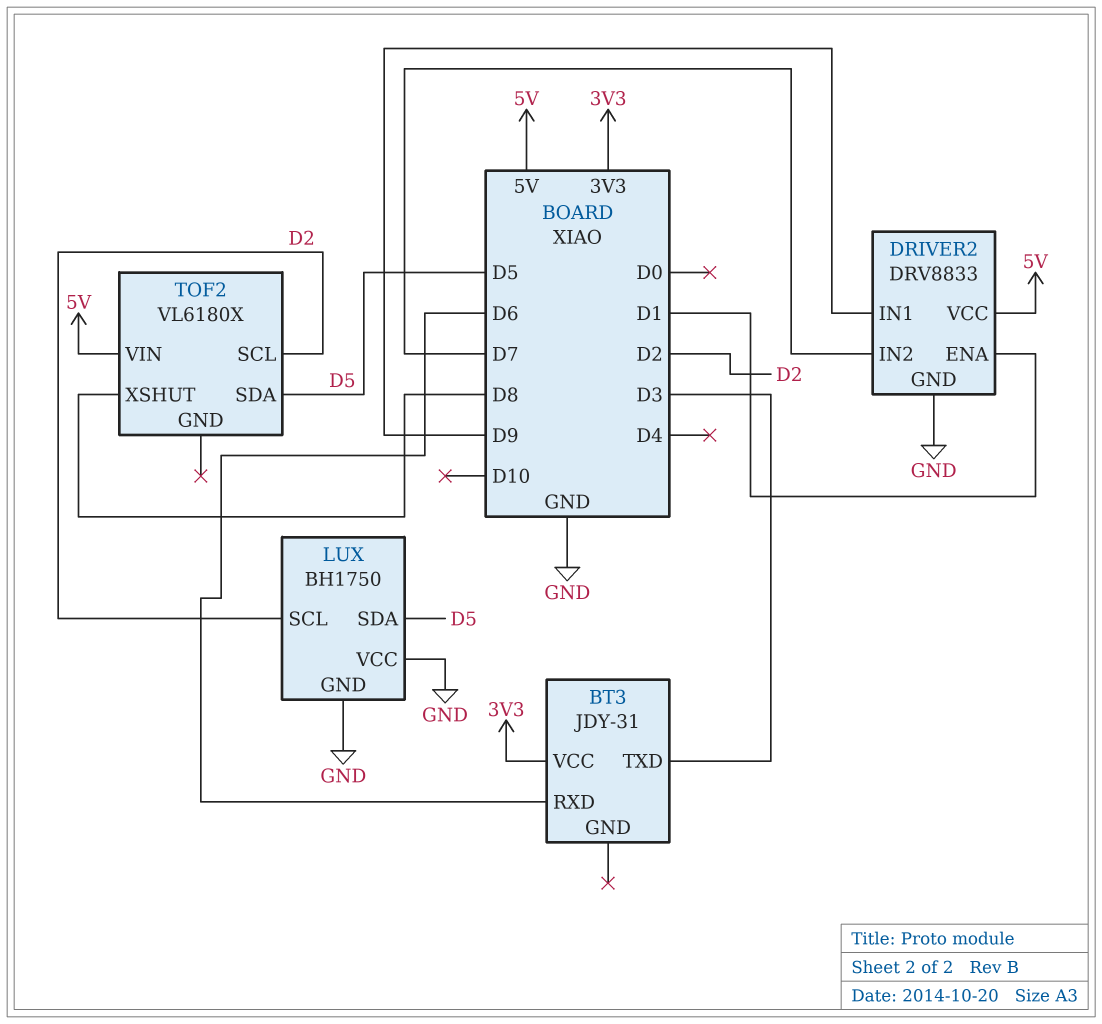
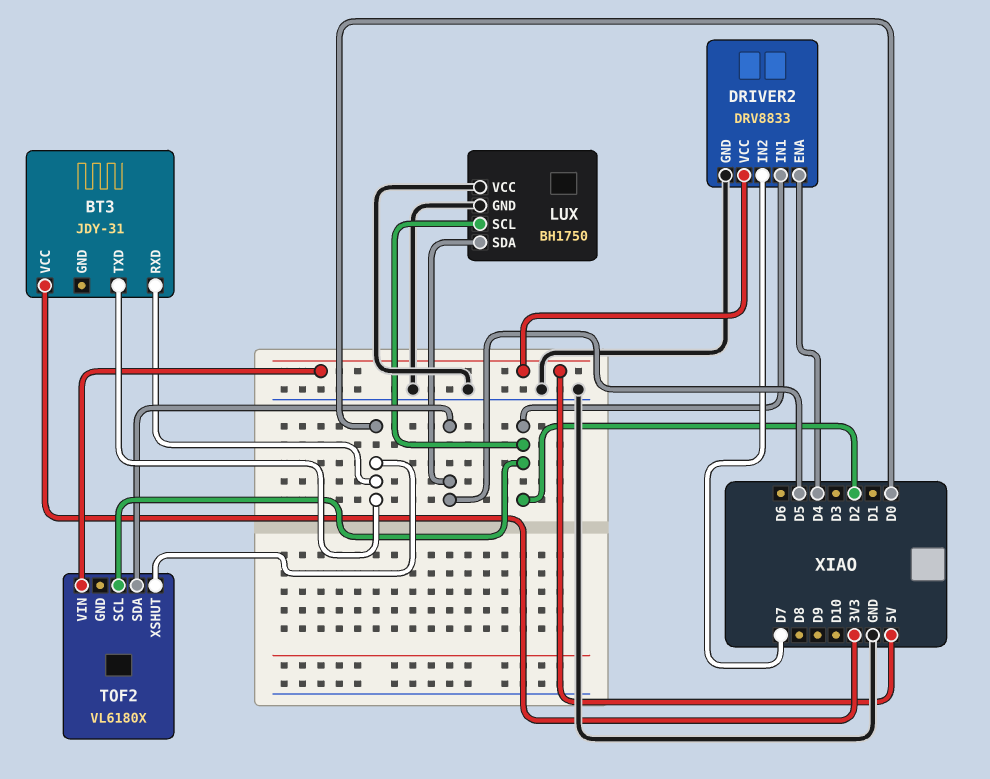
BT3 pin RXD: D6 -> D0
BT3 pin TXD: D3 -> D0
DRIVER2 pin ENA: D1 -> D4
DRIVER2 pin IN1: D9 -> D2
TOF2 pin XSHUT: D8 -> D0

